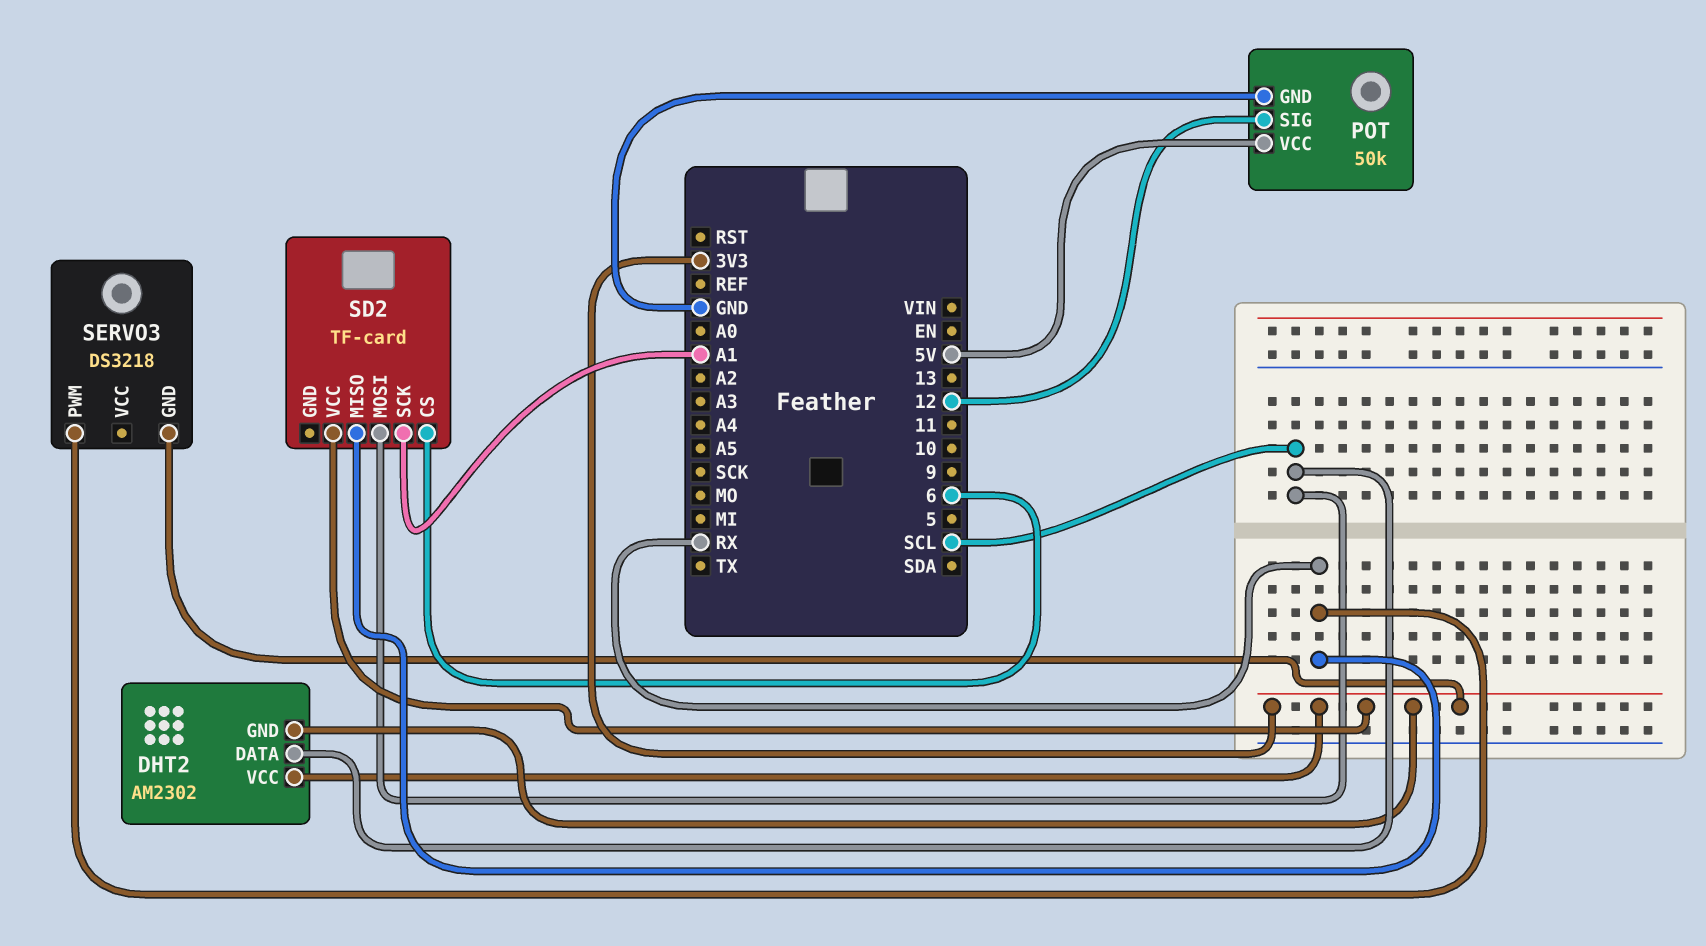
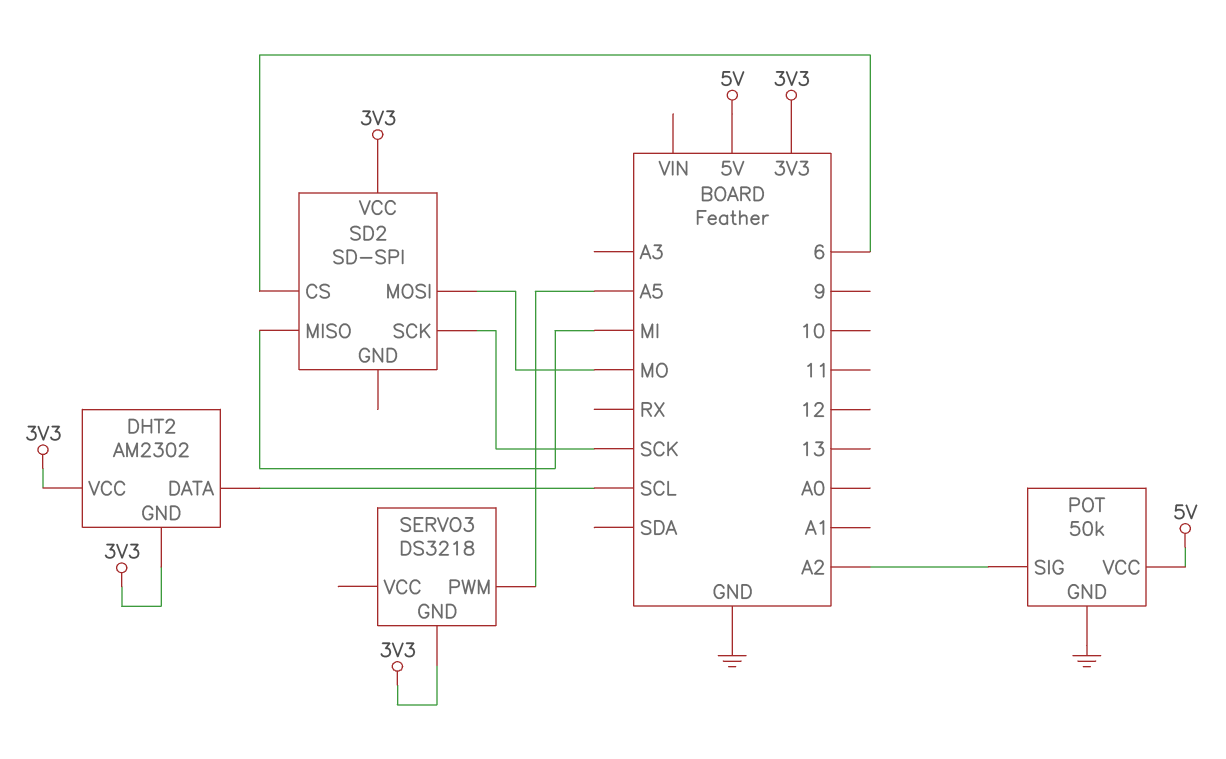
POT pin SIG: 12 -> A2
SD2: TF-card -> SD-SPI
SD2 pin MISO: RX -> MI
SD2 pin MOSI: SCL -> MO
SD2 pin SCK: A1 -> SCK
SERVO3 pin PWM: RX -> A5

